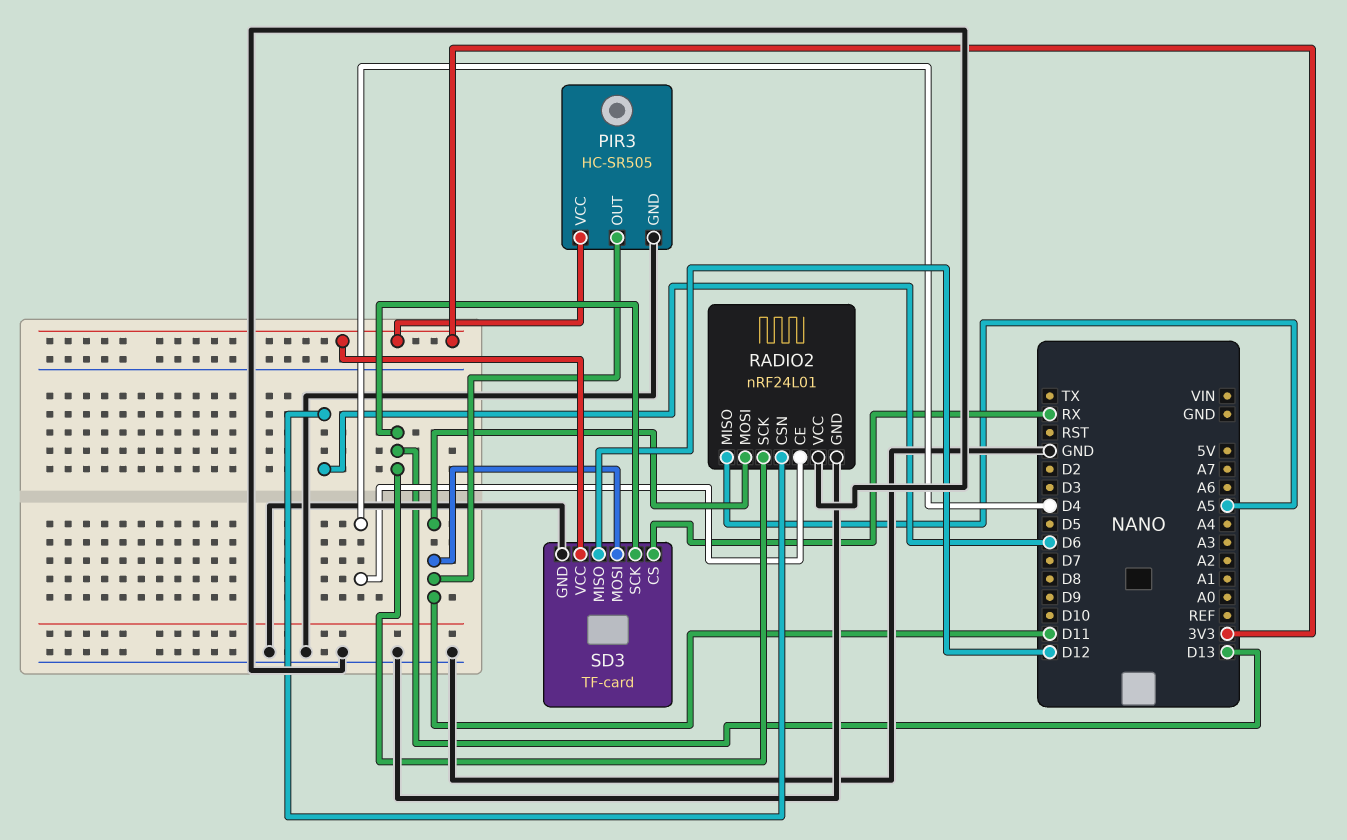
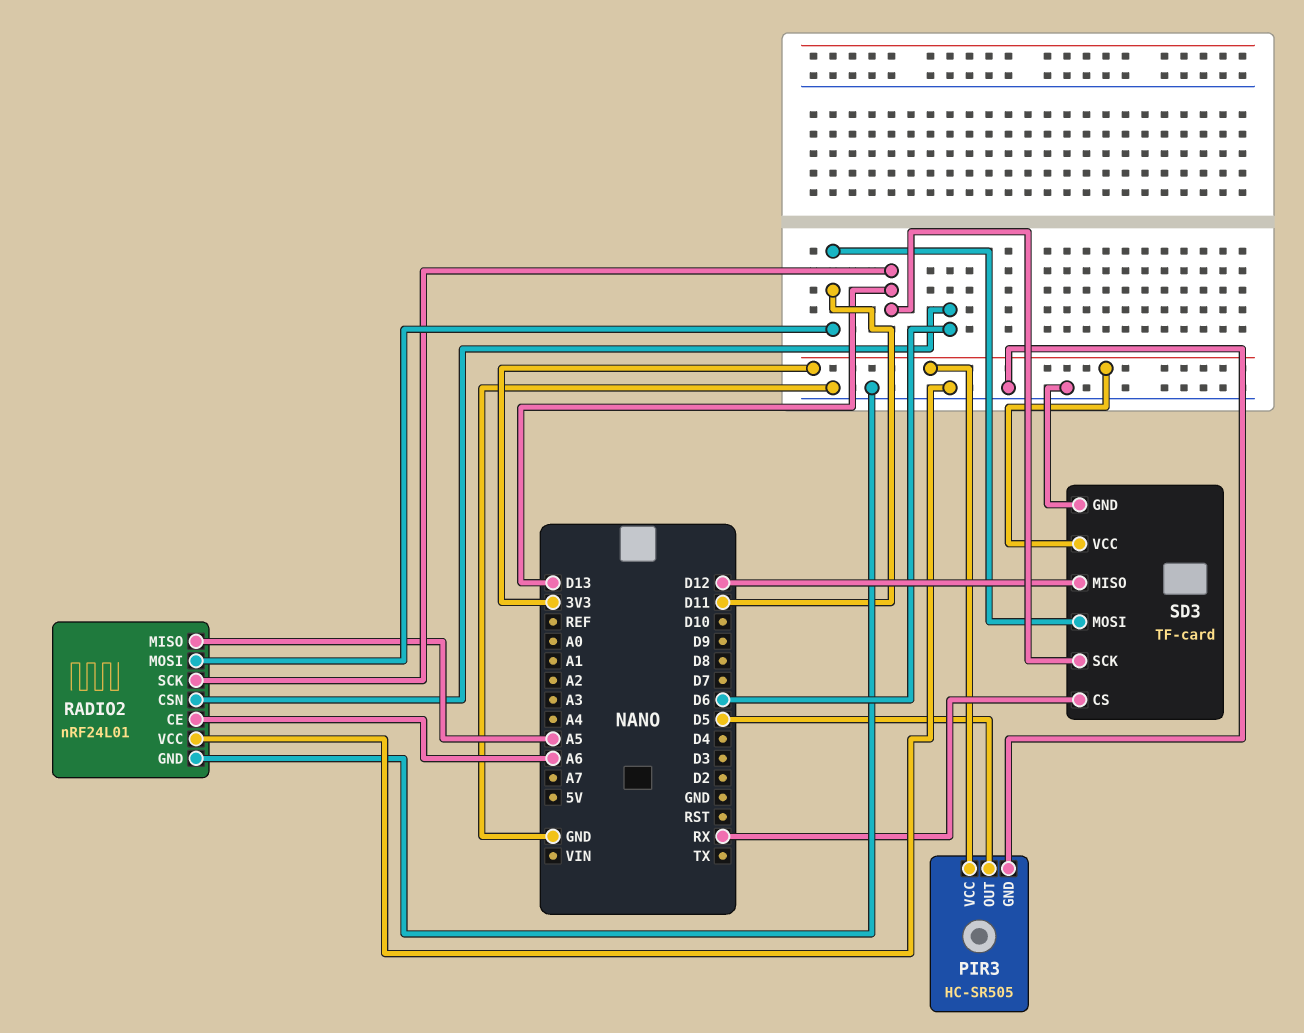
PIR3 pin OUT: D11 -> D5
RADIO2 pin CE: D4 -> A6

